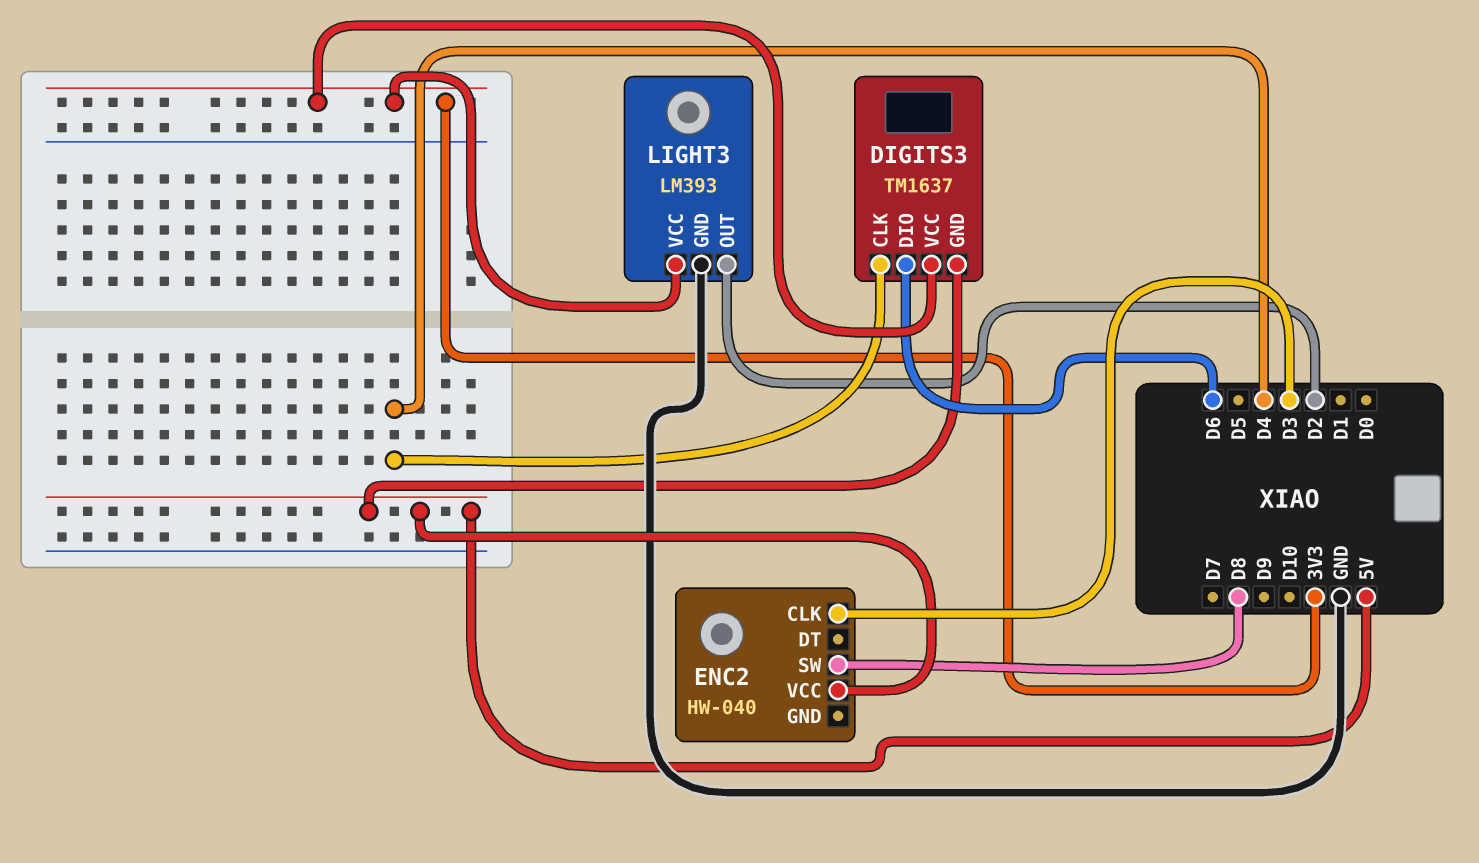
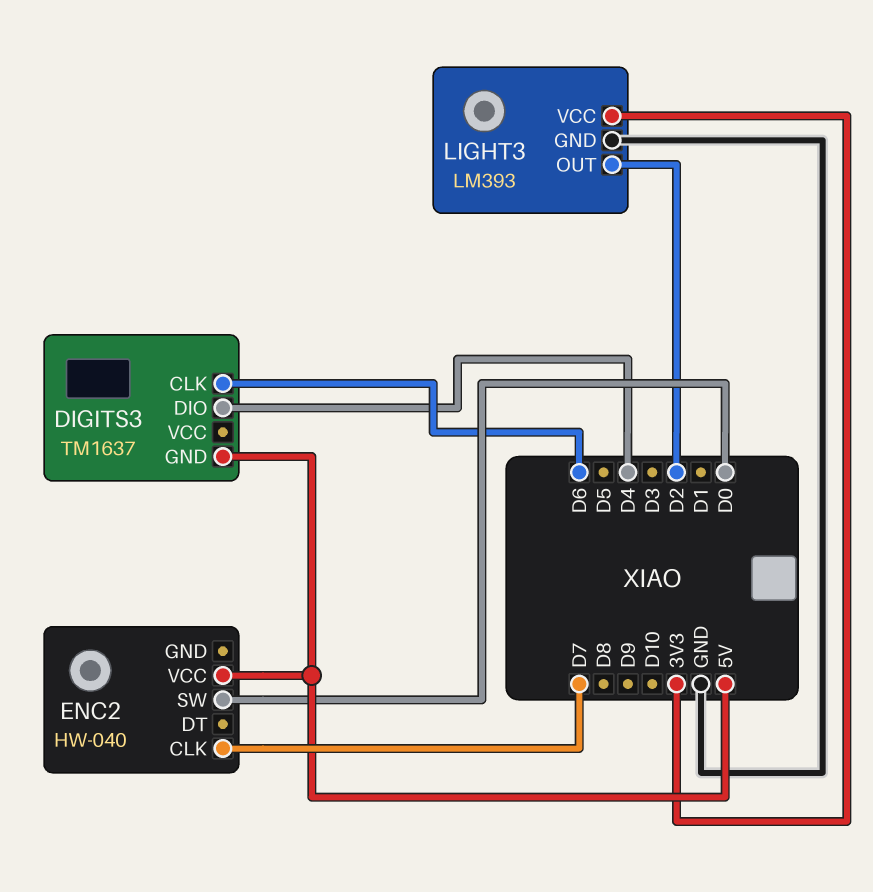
DIGITS3 pin CLK: D4 -> D6
DIGITS3 pin DIO: D6 -> D4
DIGITS3 pin VCC: 3V3 -> none
ENC2 pin CLK: D3 -> D7
ENC2 pin SW: D8 -> D0

